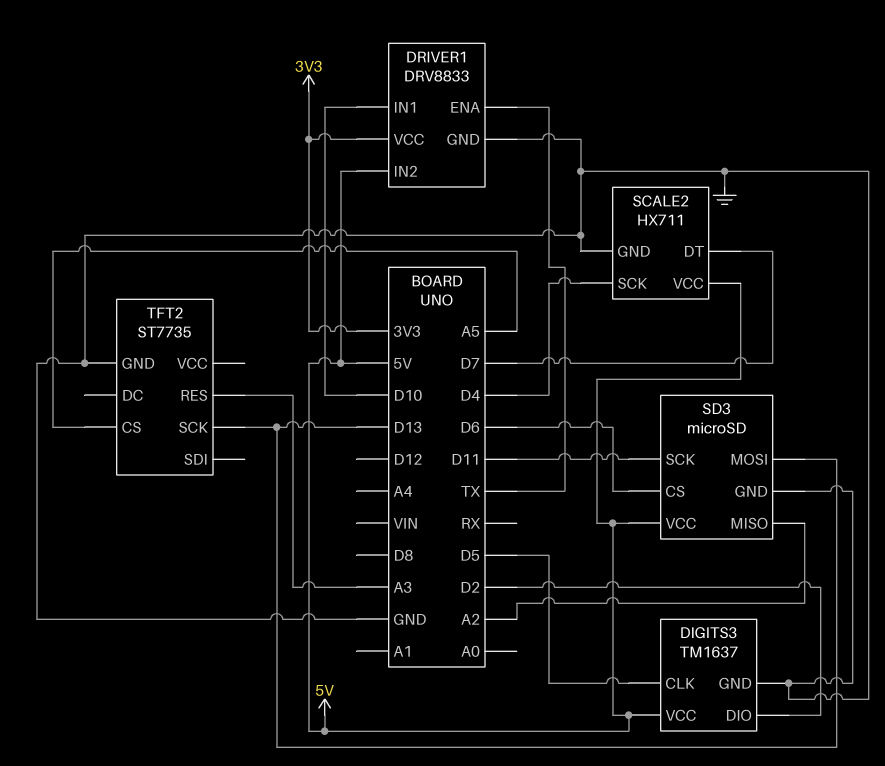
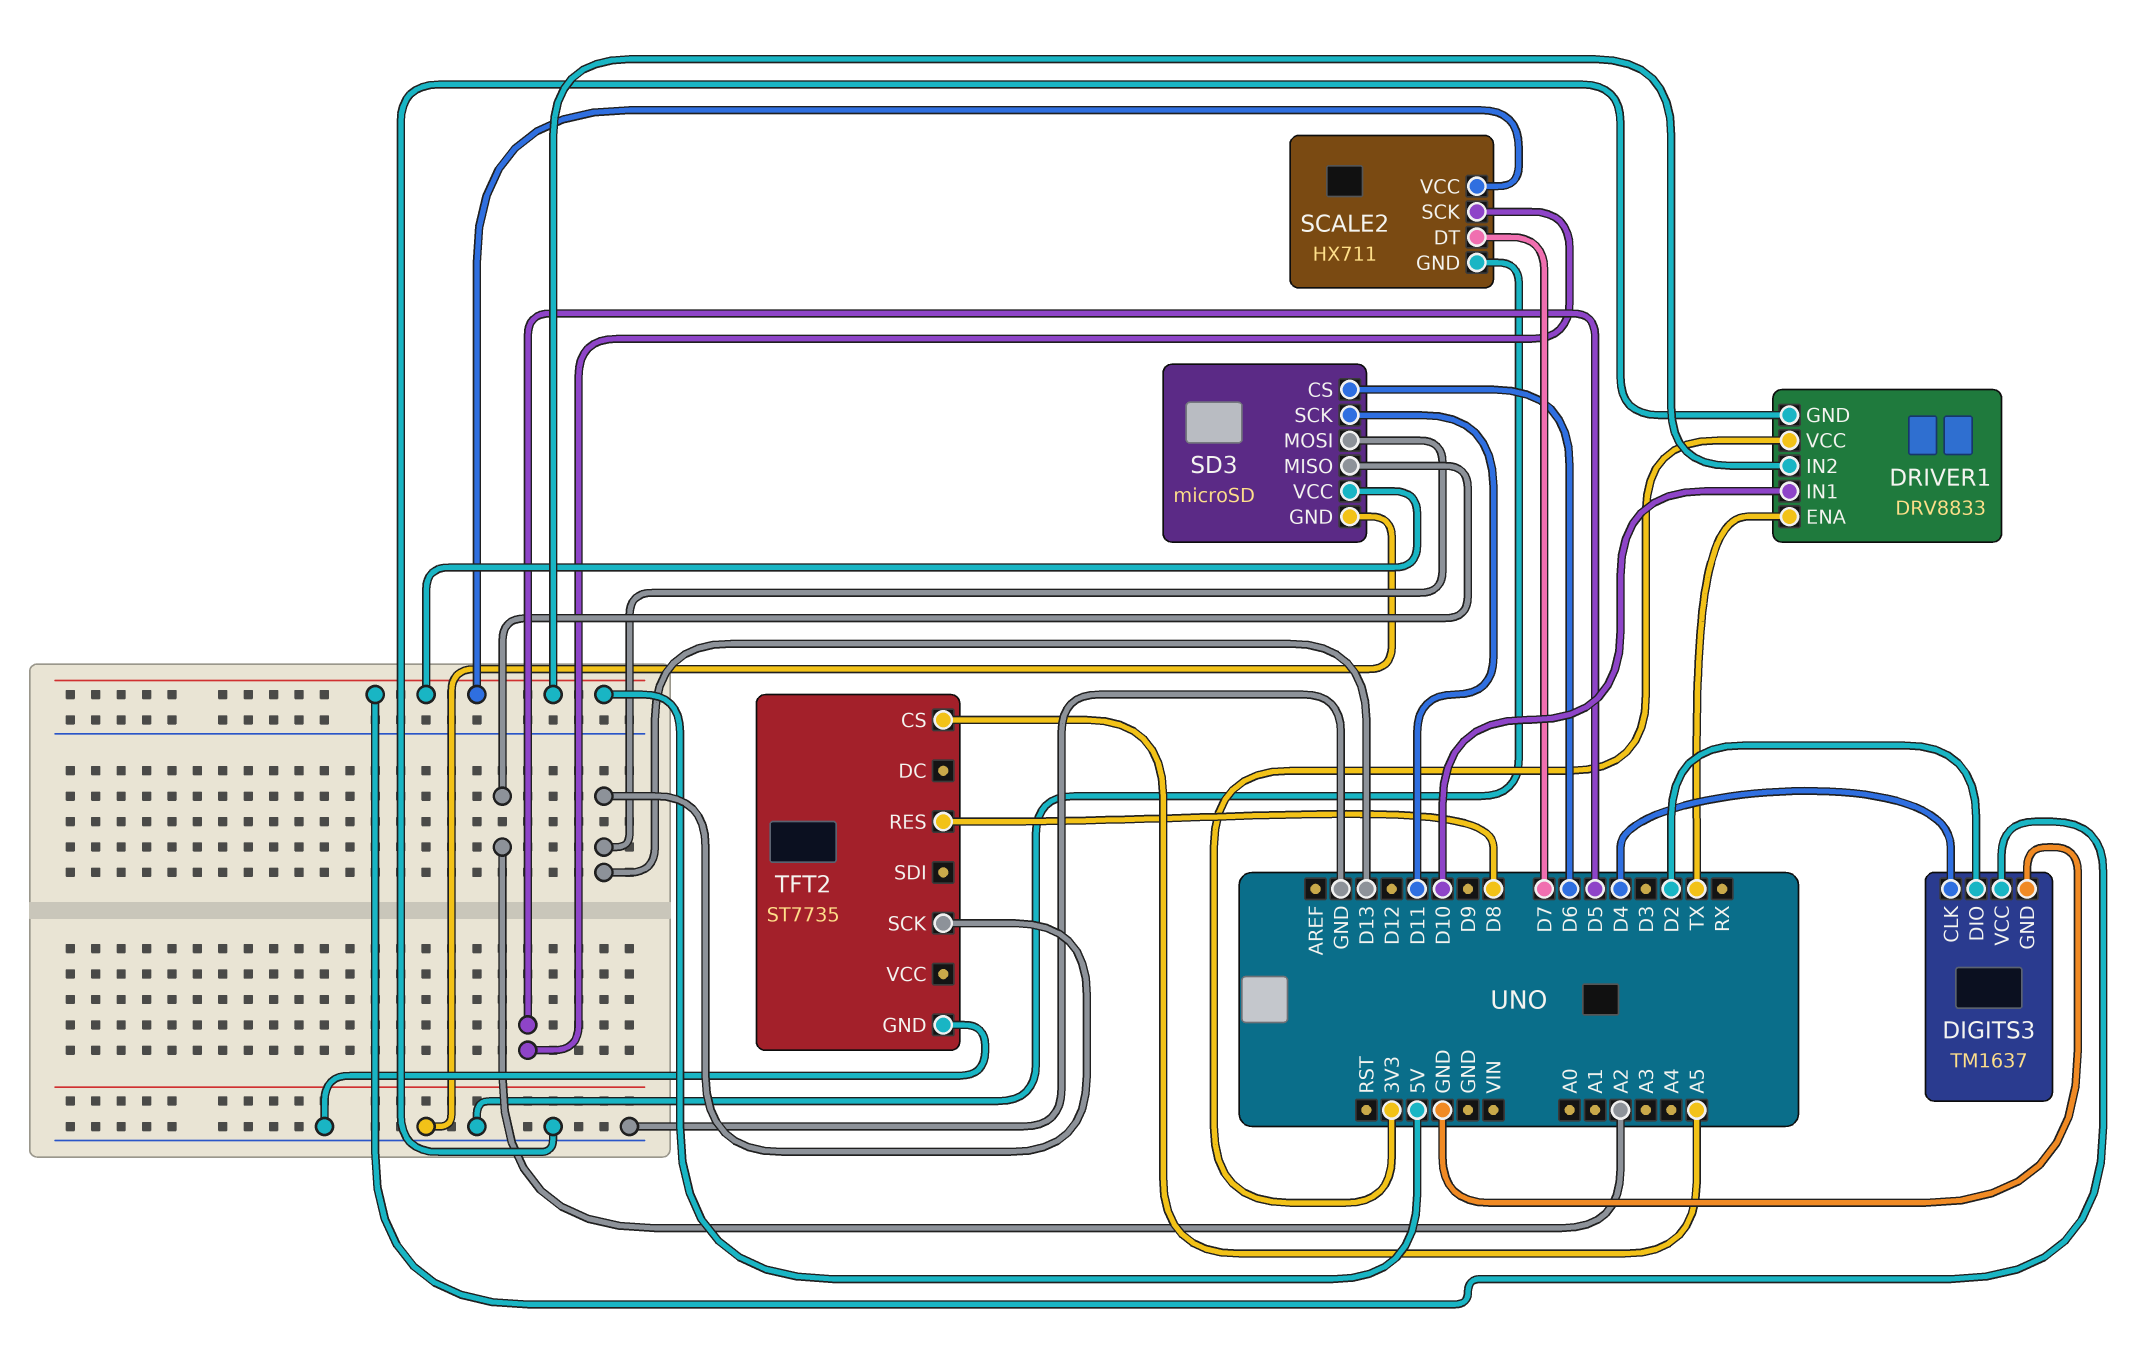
DIGITS3 pin CLK: D5 -> D4
SCALE2 pin SCK: D4 -> D5
TFT2 pin RES: A3 -> D8

